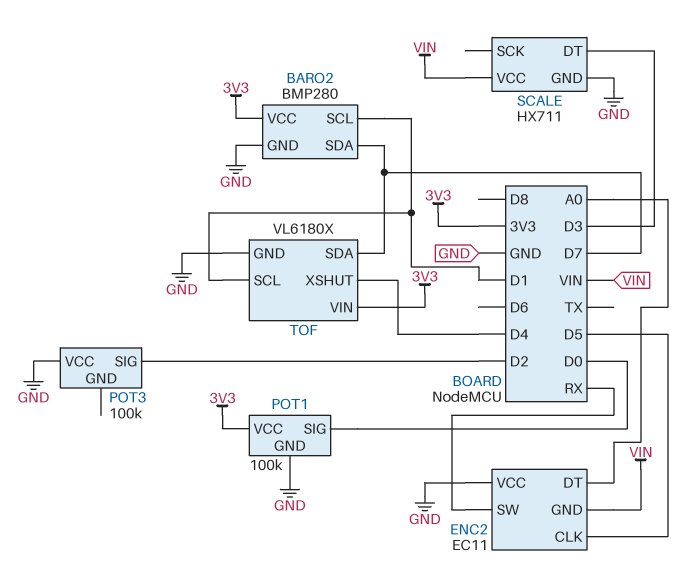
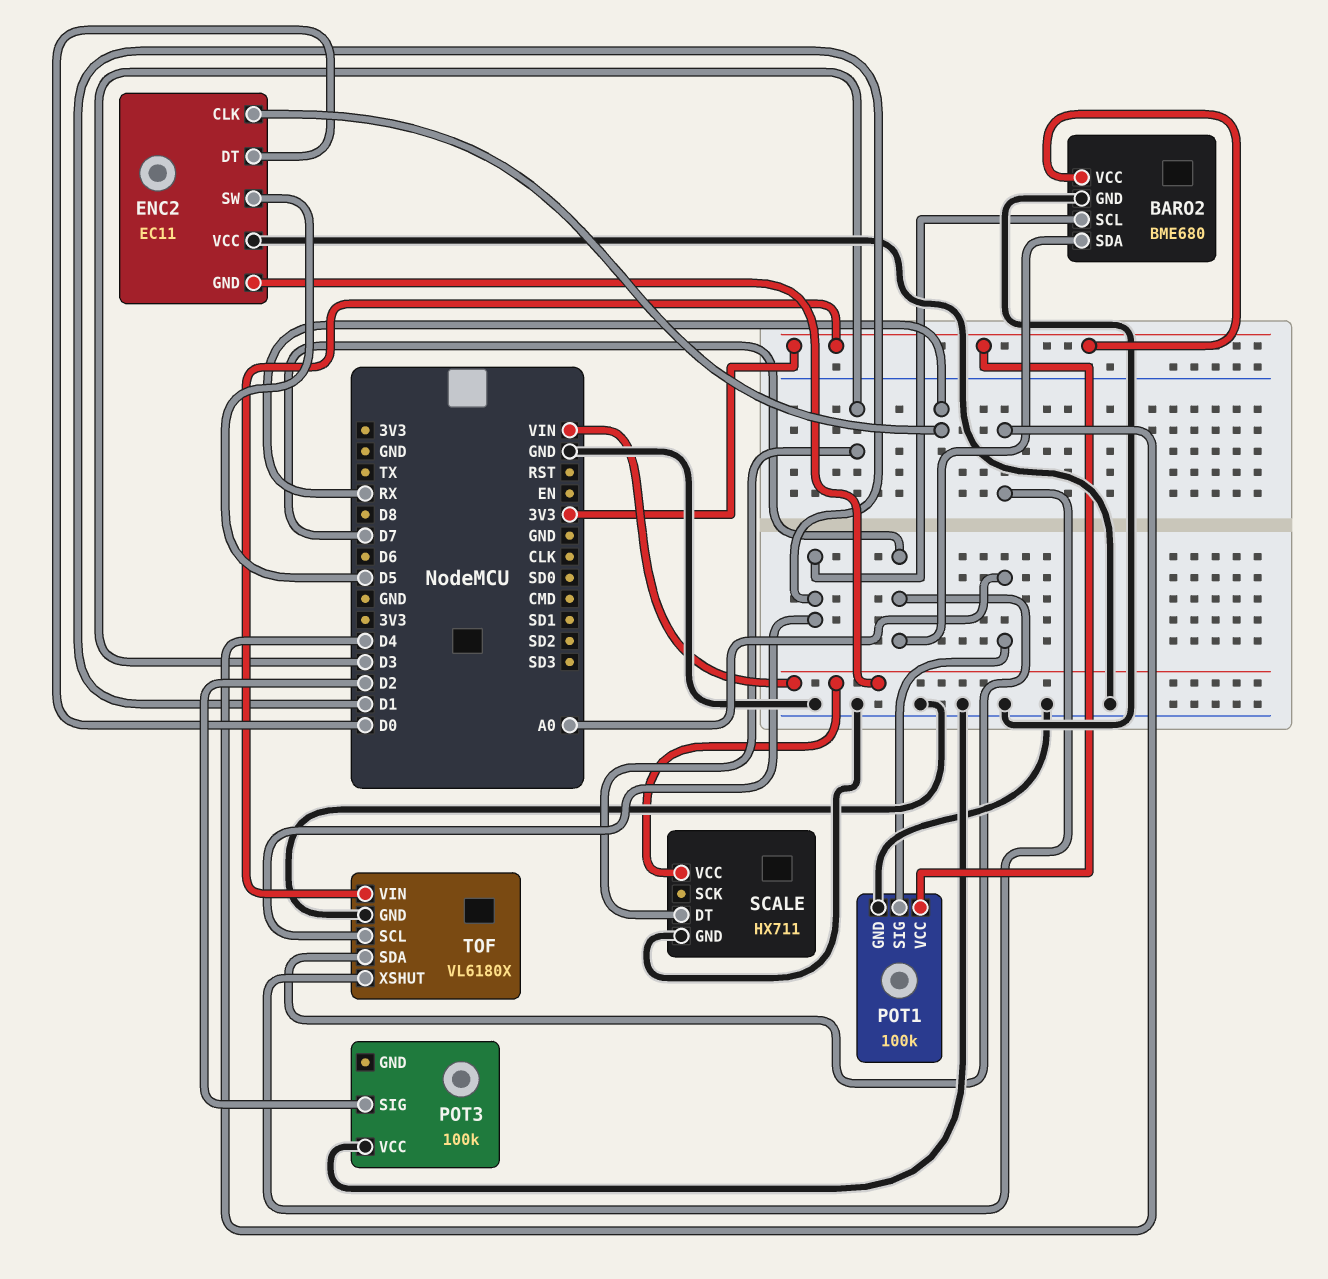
BARO2: BMP280 -> BME680
ENC2 pin CLK: D5 -> RX
ENC2 pin DT: A0 -> D0
ENC2 pin SW: RX -> D5
POT1 pin SIG: D0 -> A0

